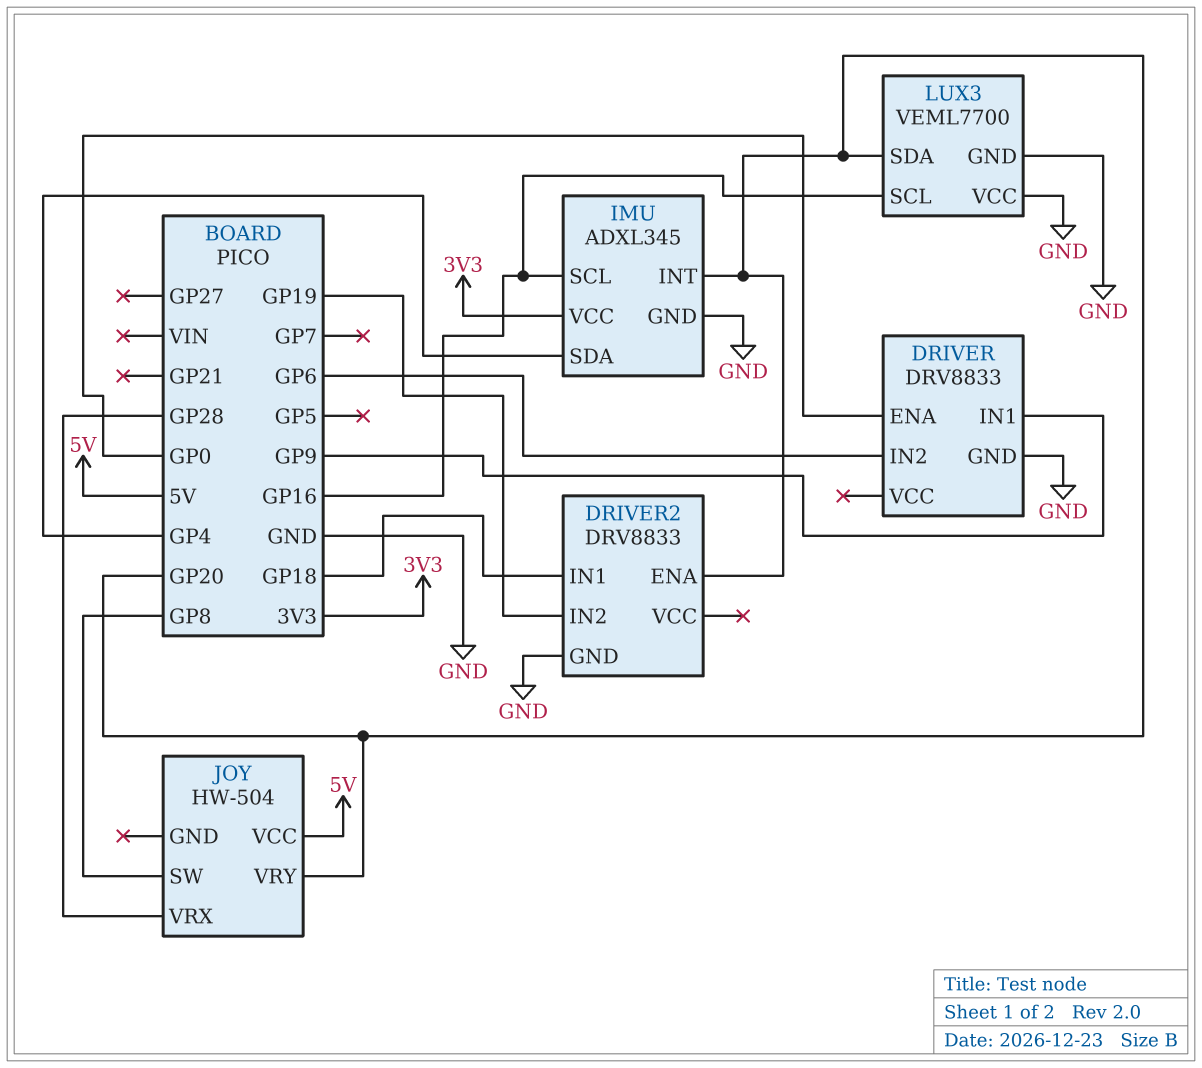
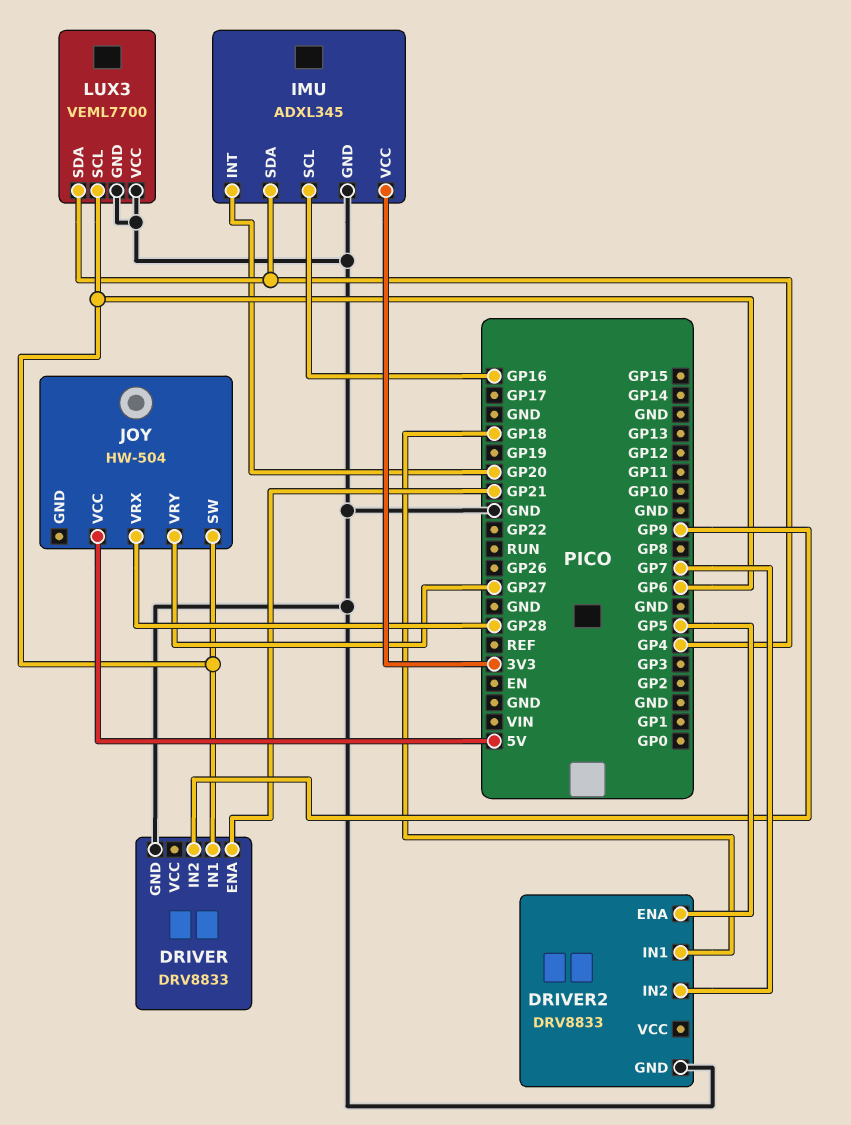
DRIVER pin ENA: GP0 -> GP21
DRIVER pin IN1: GP9 -> GP6
DRIVER pin IN2: GP6 -> GP9
DRIVER2 pin ENA: GP20 -> GP5
DRIVER2 pin IN2: GP19 -> GP7
JOY pin SW: GP8 -> GP6
JOY pin VRY: GP20 -> GP27
LUX3 pin SCL: GP16 -> GP6
LUX3 pin SDA: GP20 -> GP4

